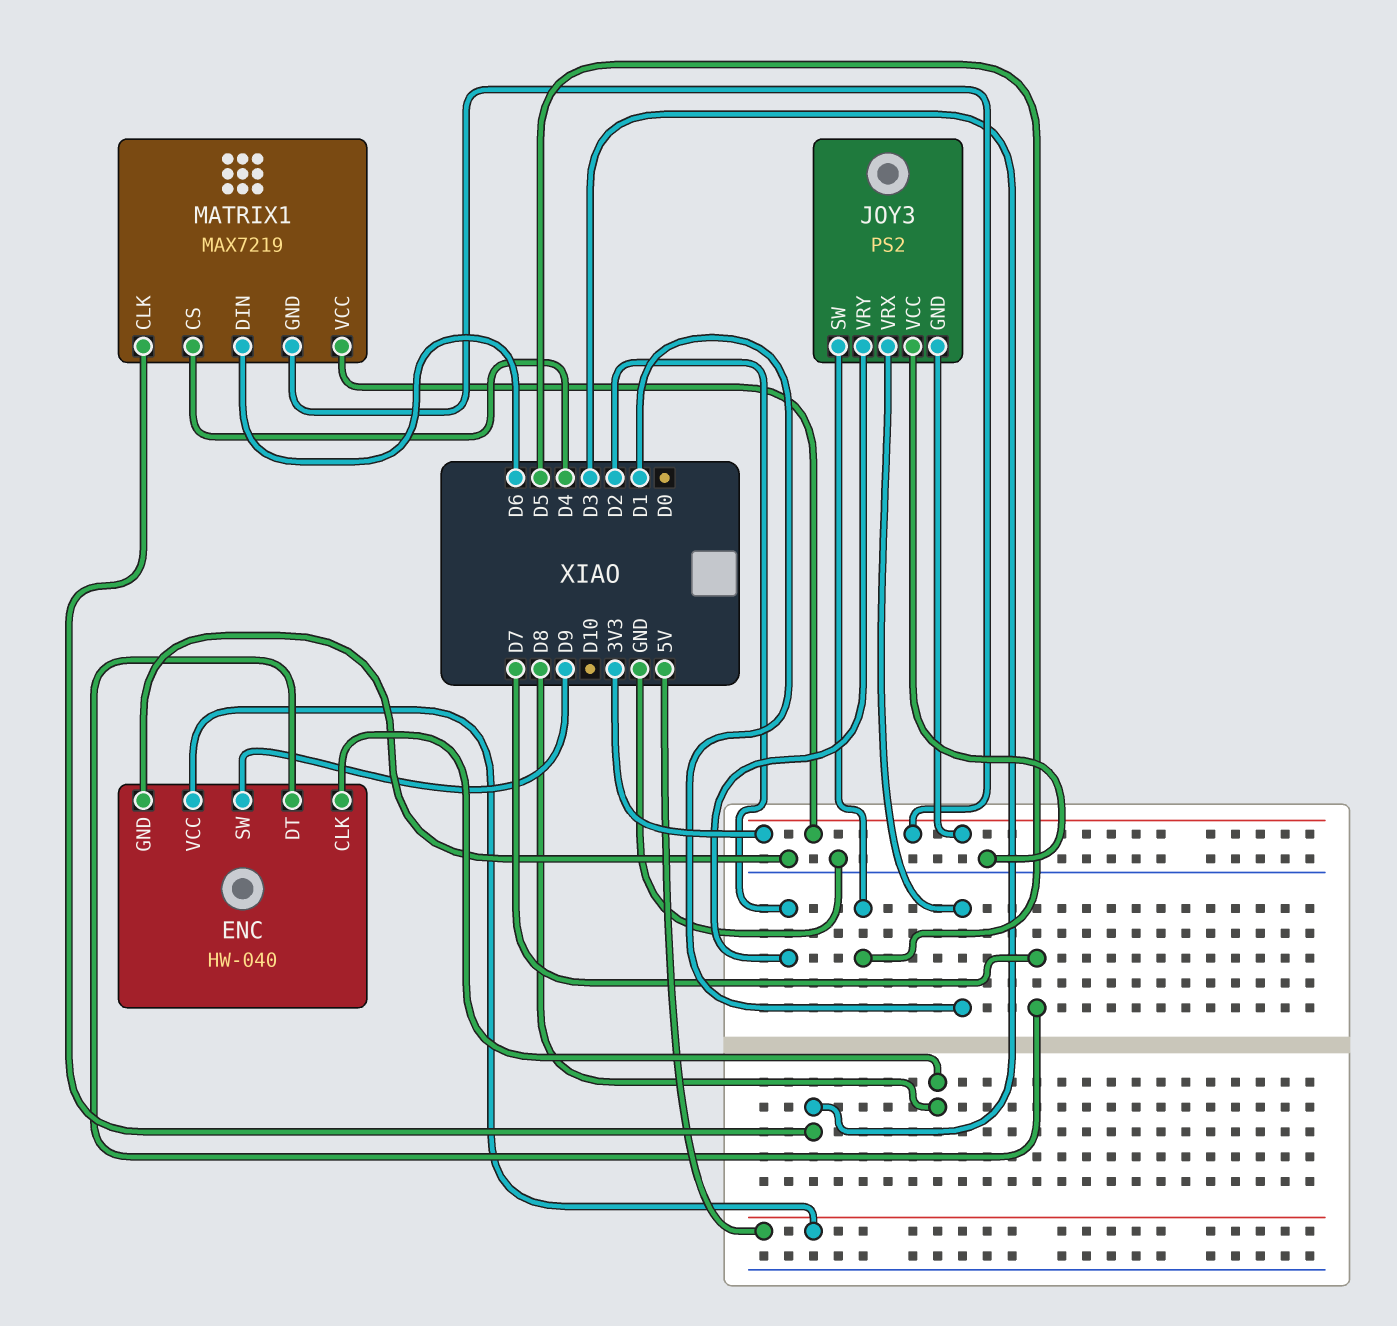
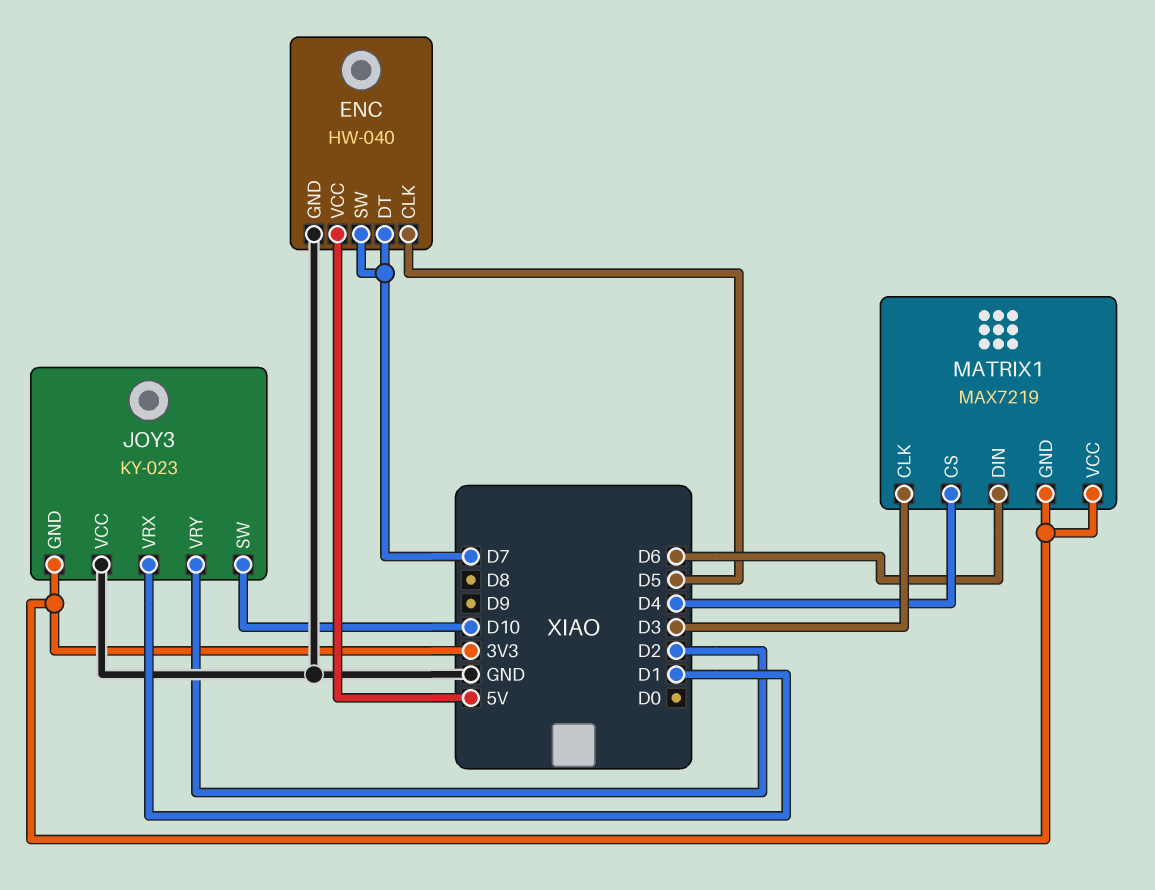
ENC pin CLK: D8 -> D5
ENC pin SW: D9 -> D7
JOY3: PS2 -> KY-023
JOY3 pin SW: D5 -> D10

